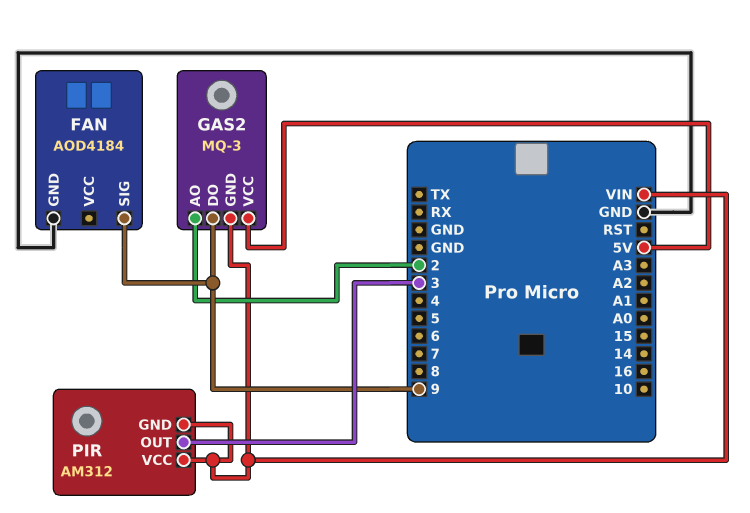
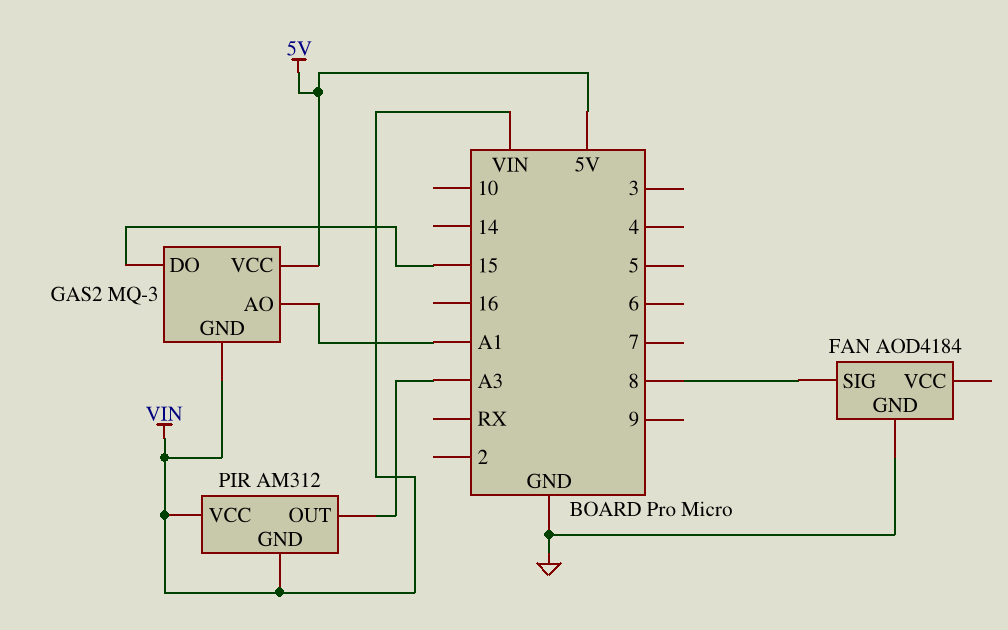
FAN pin SIG: 9 -> 8
GAS2 pin AO: 2 -> A1
GAS2 pin DO: 9 -> 15
PIR pin OUT: 3 -> A3

